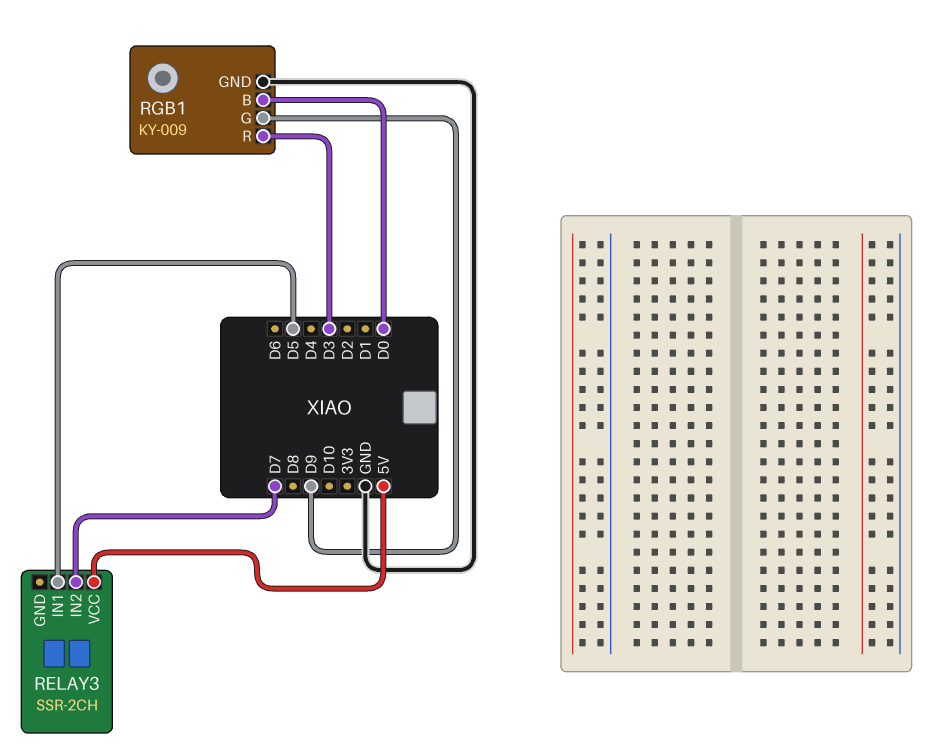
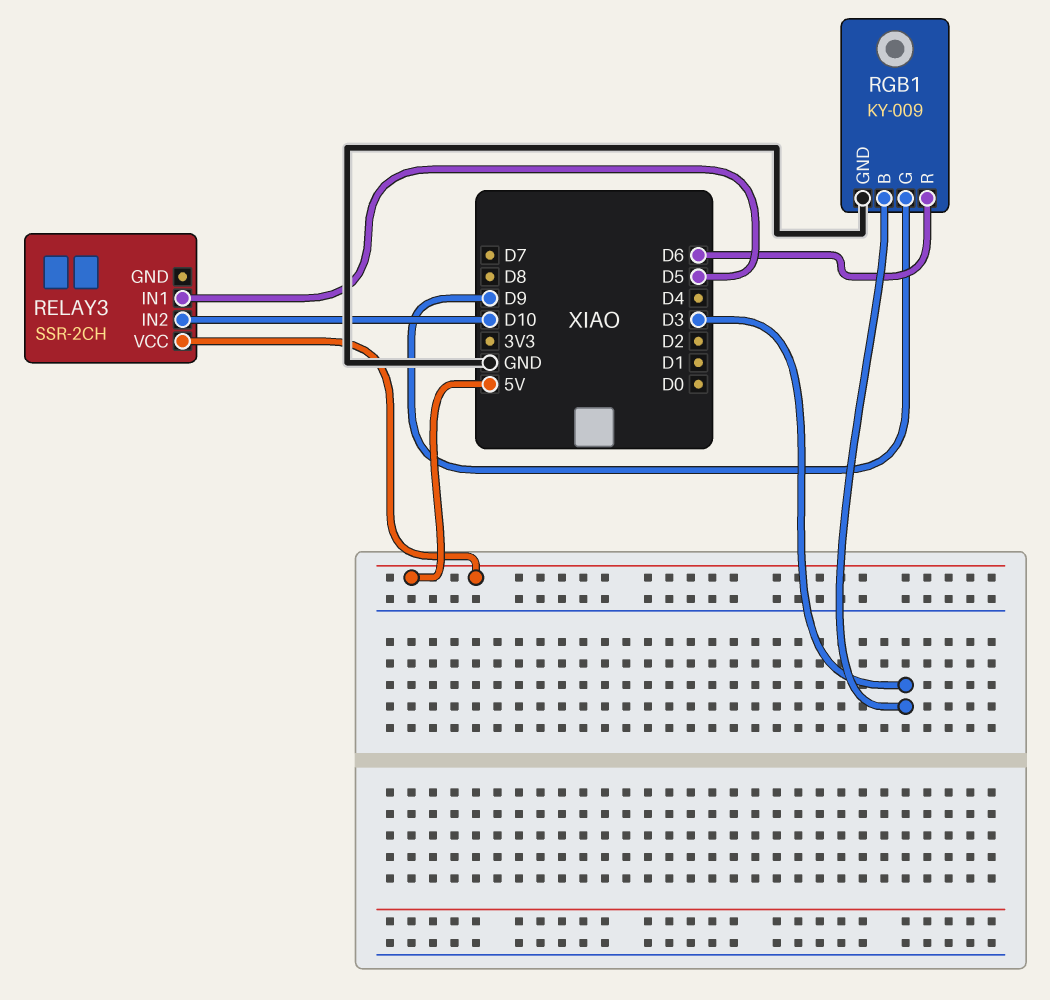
RELAY3 pin IN2: D7 -> D10
RGB1 pin B: D0 -> D3
RGB1 pin R: D3 -> D6

